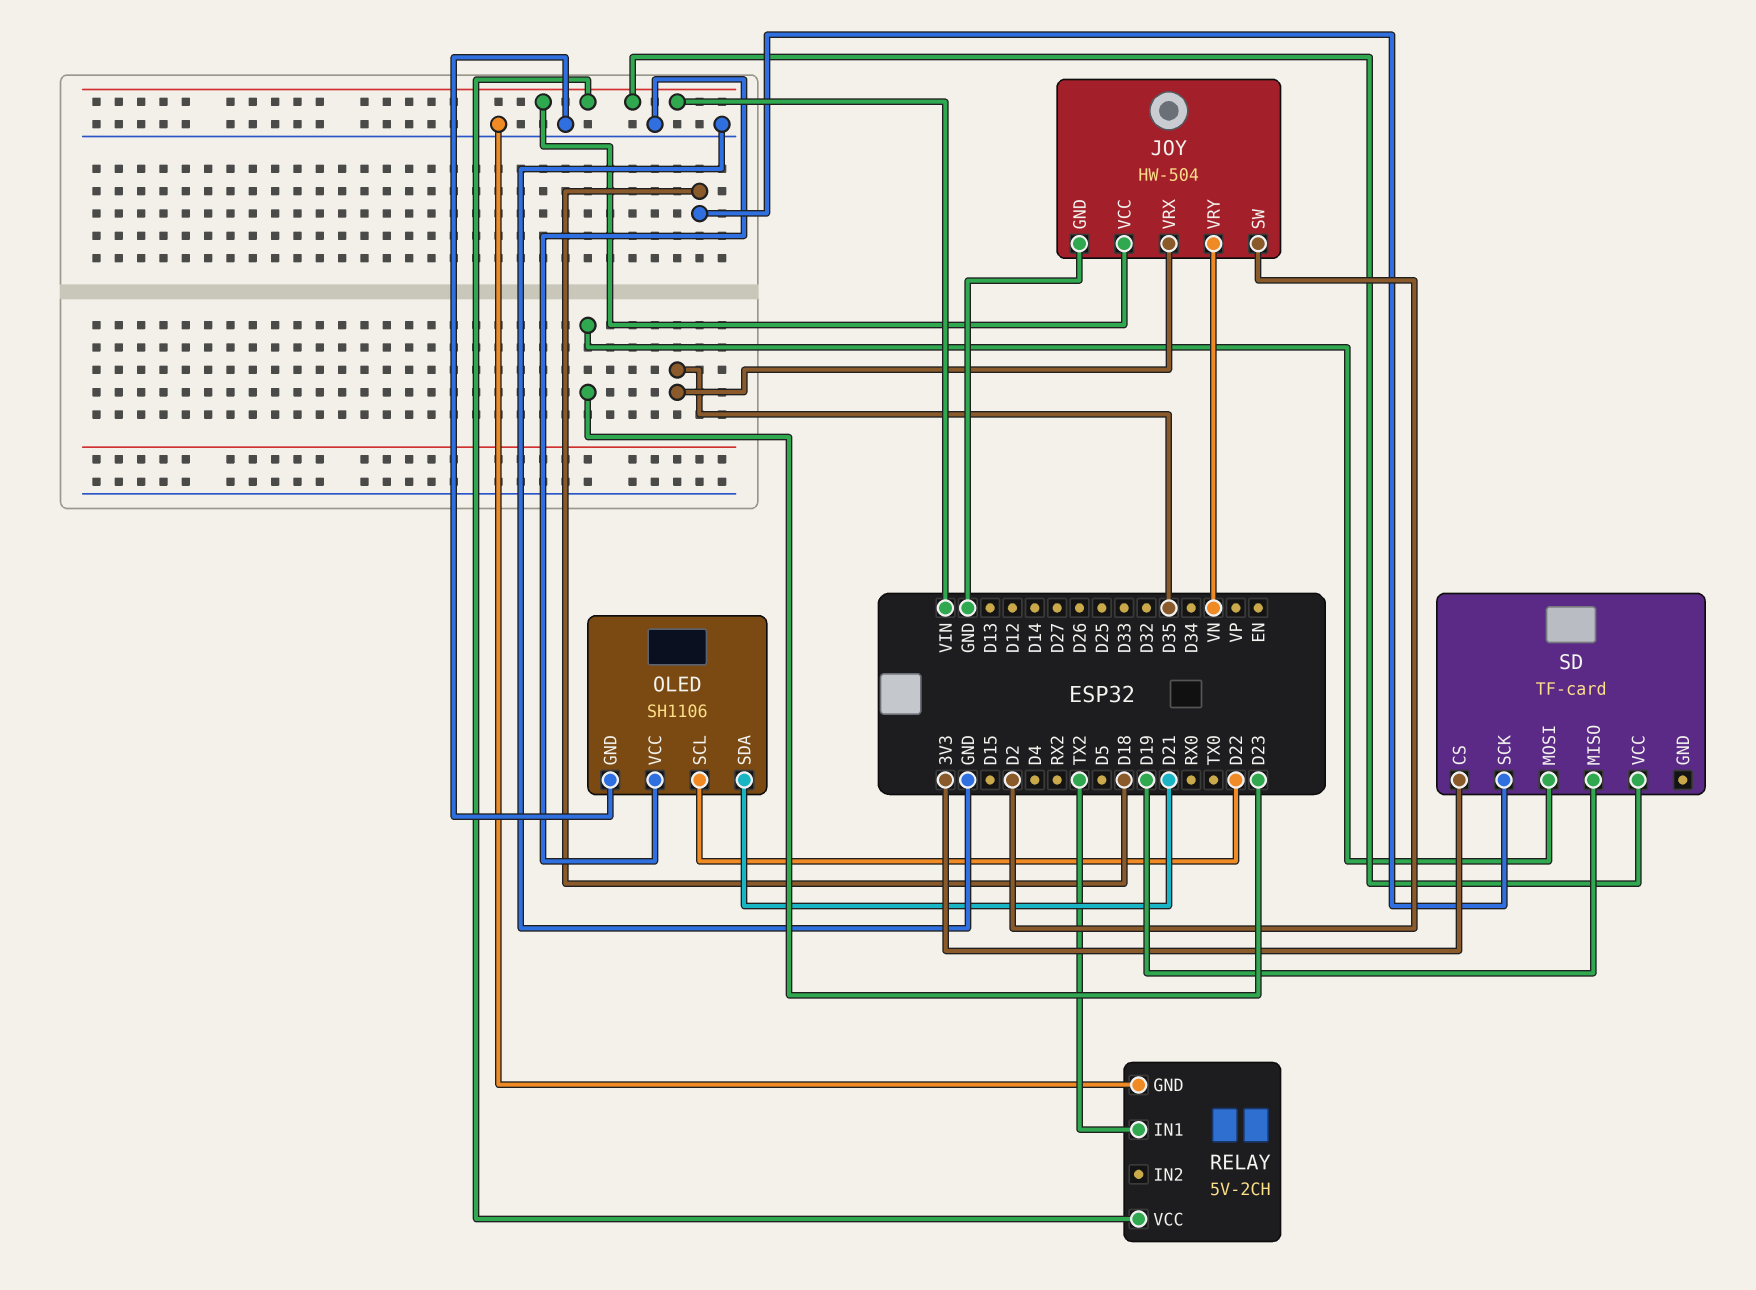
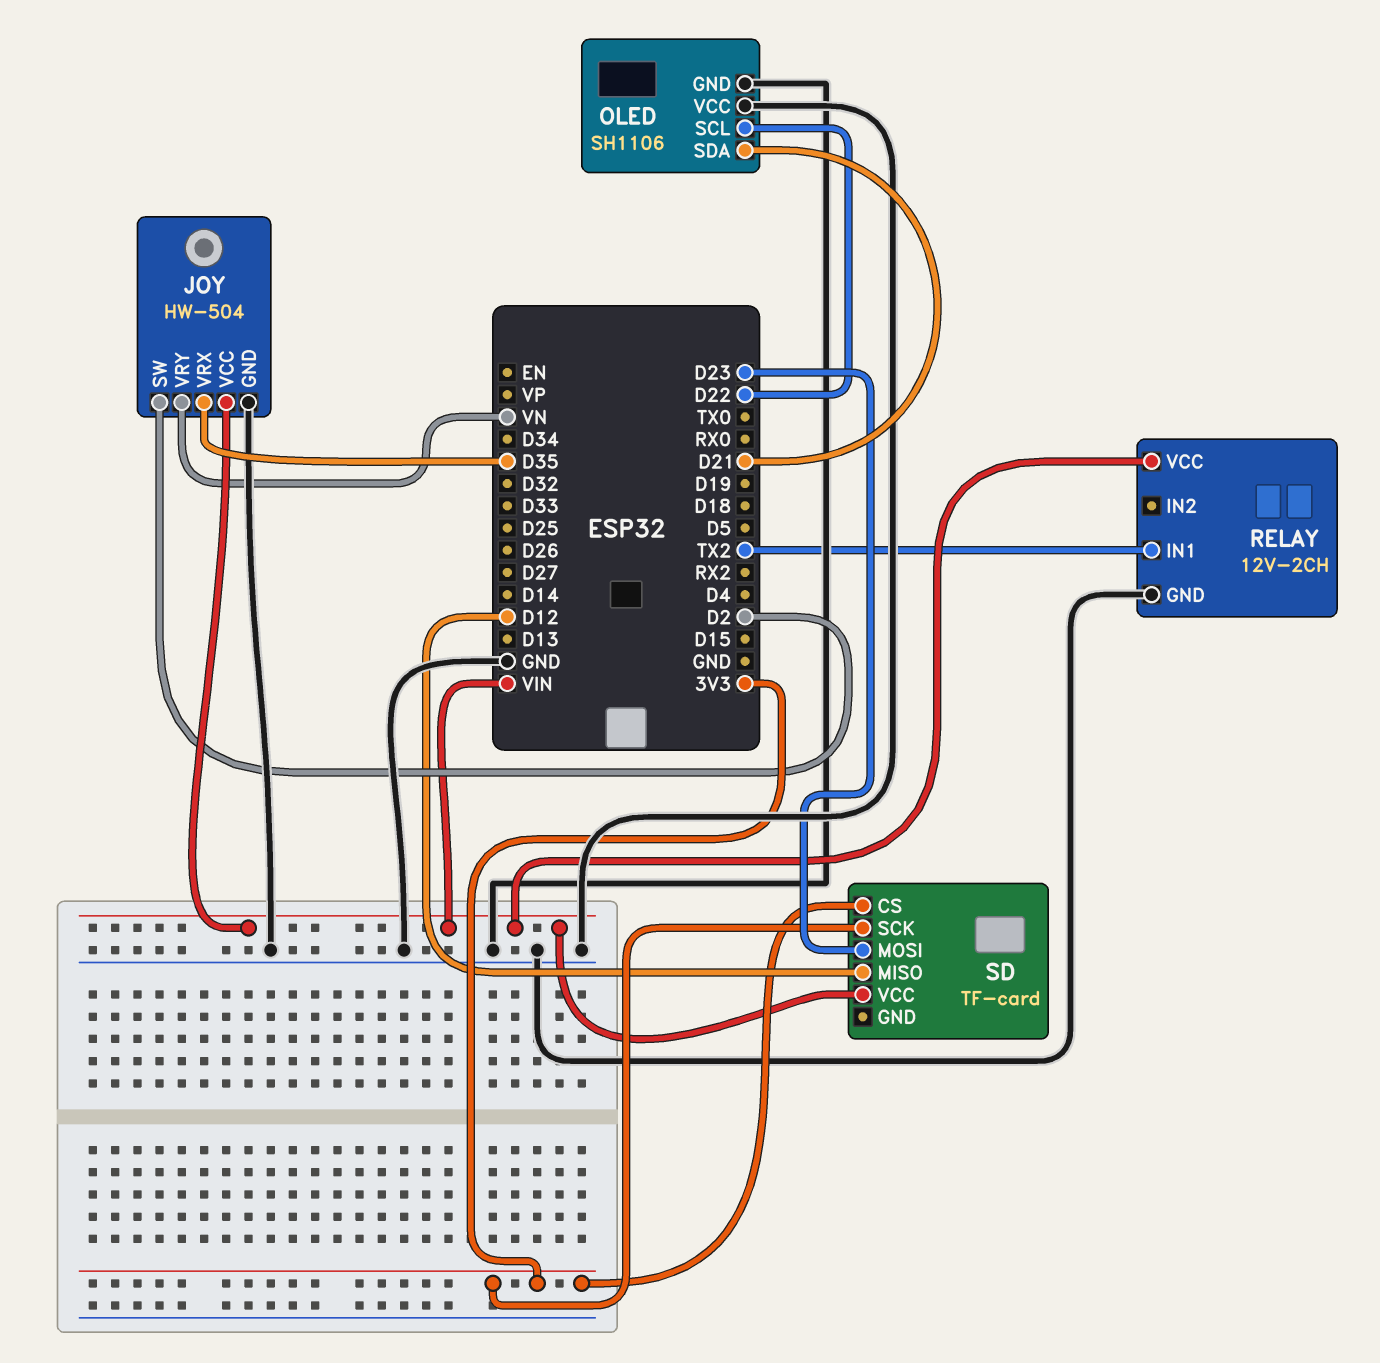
RELAY: 5V-2CH -> 12V-2CH
SD pin MISO: D19 -> D12
SD pin SCK: D18 -> 3V3

